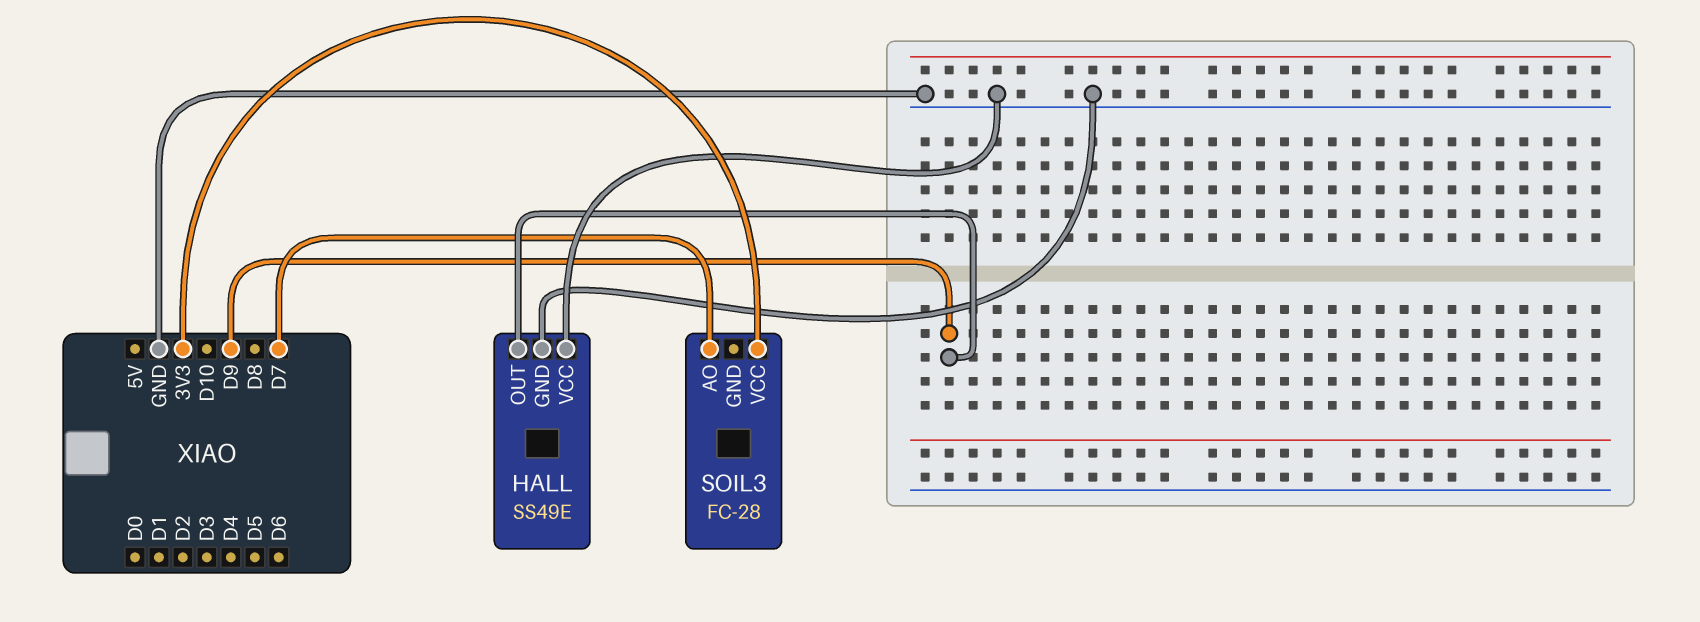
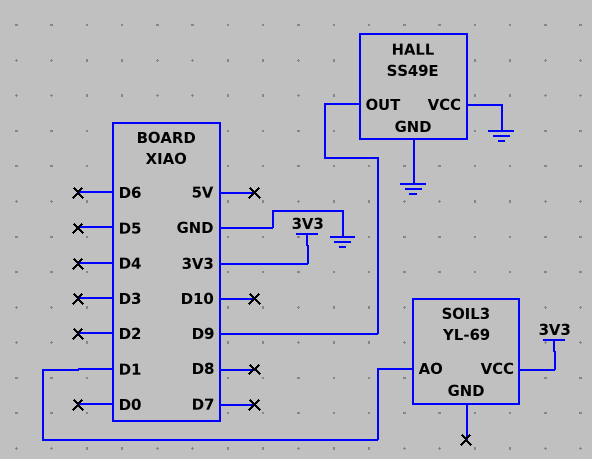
SOIL3: FC-28 -> YL-69
SOIL3 pin AO: D7 -> D1

